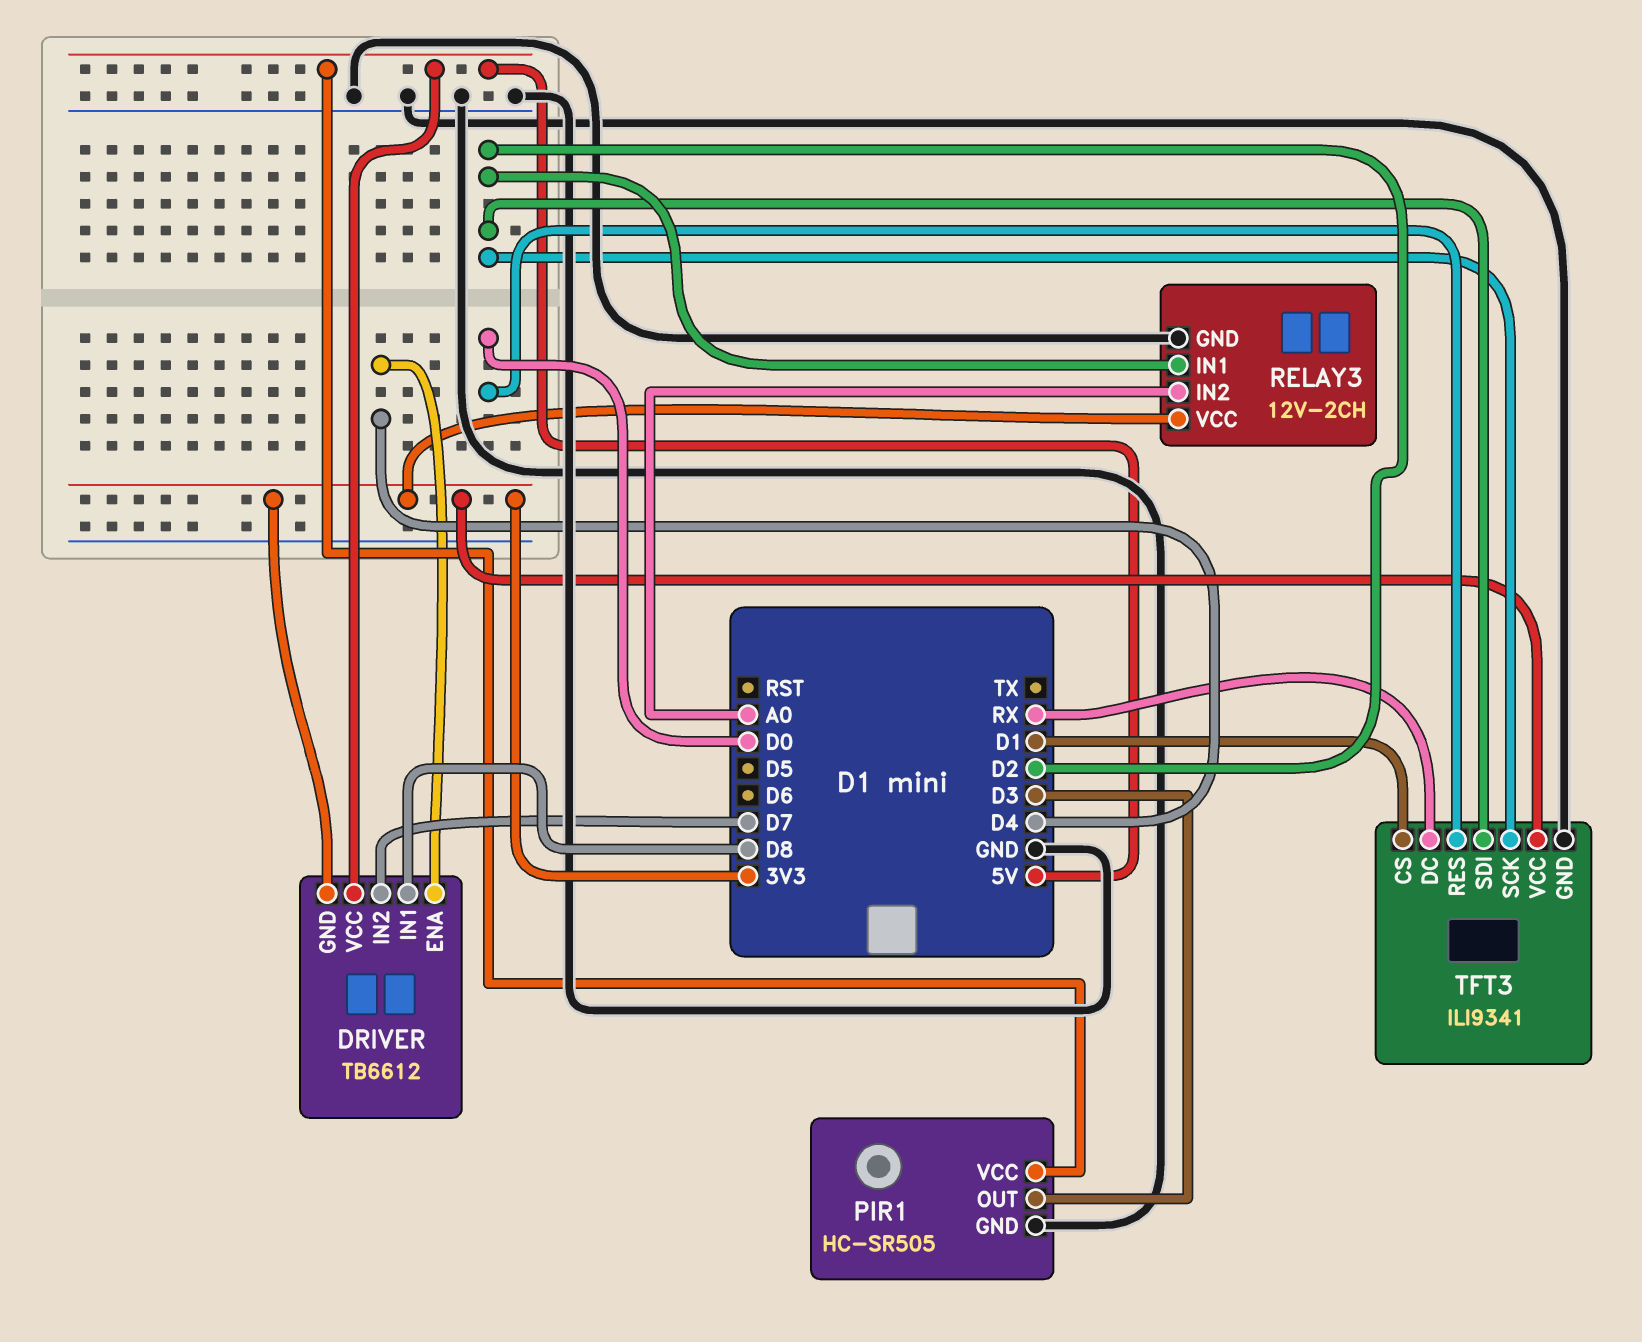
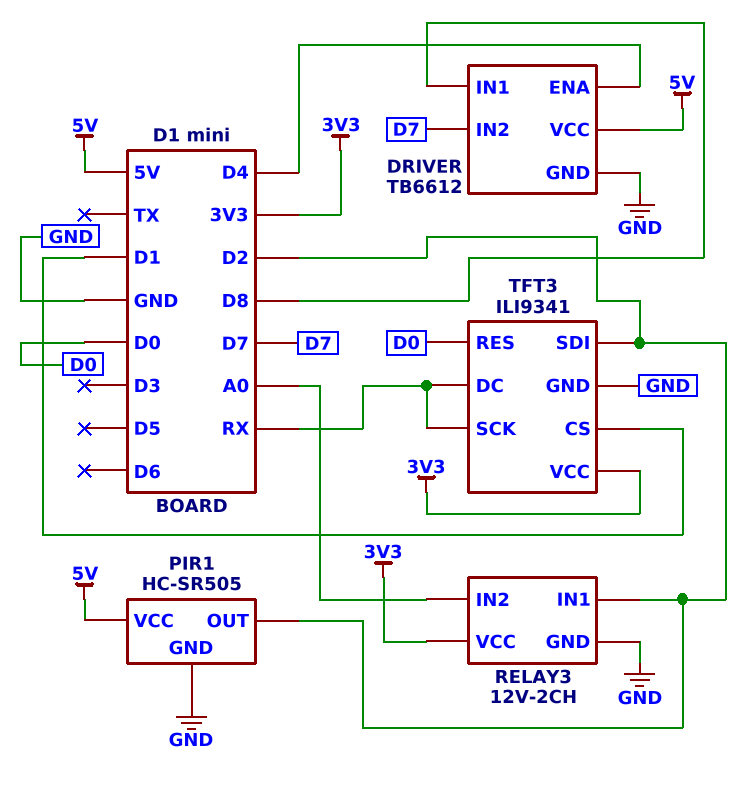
DRIVER pin GND: 3V3 -> GND
PIR1 pin OUT: D3 -> D2
TFT3 pin SCK: D2 -> RX

